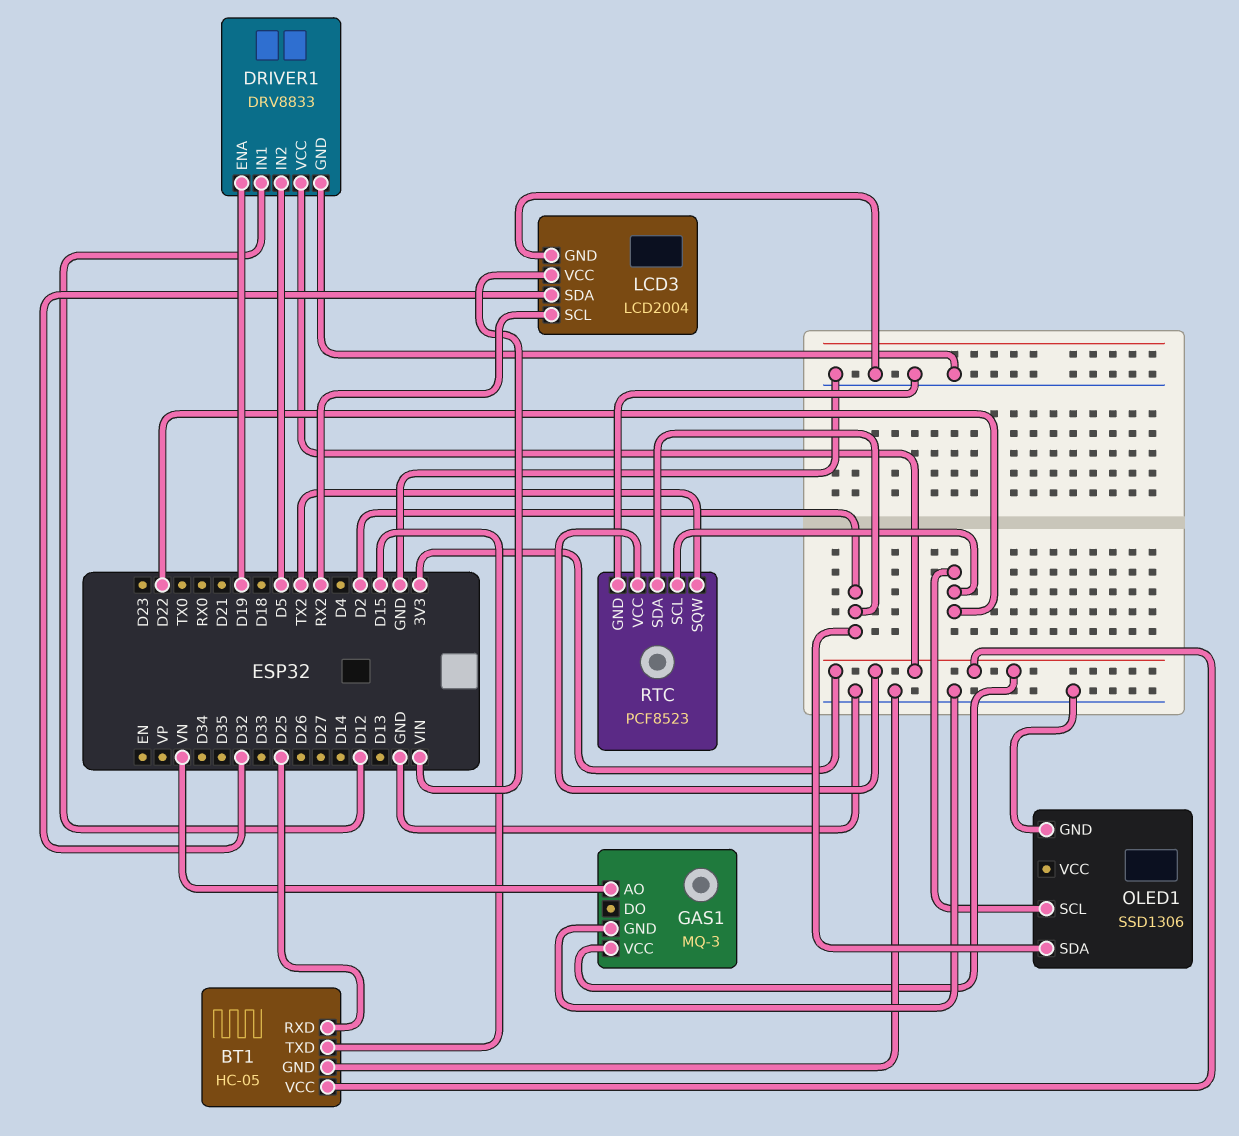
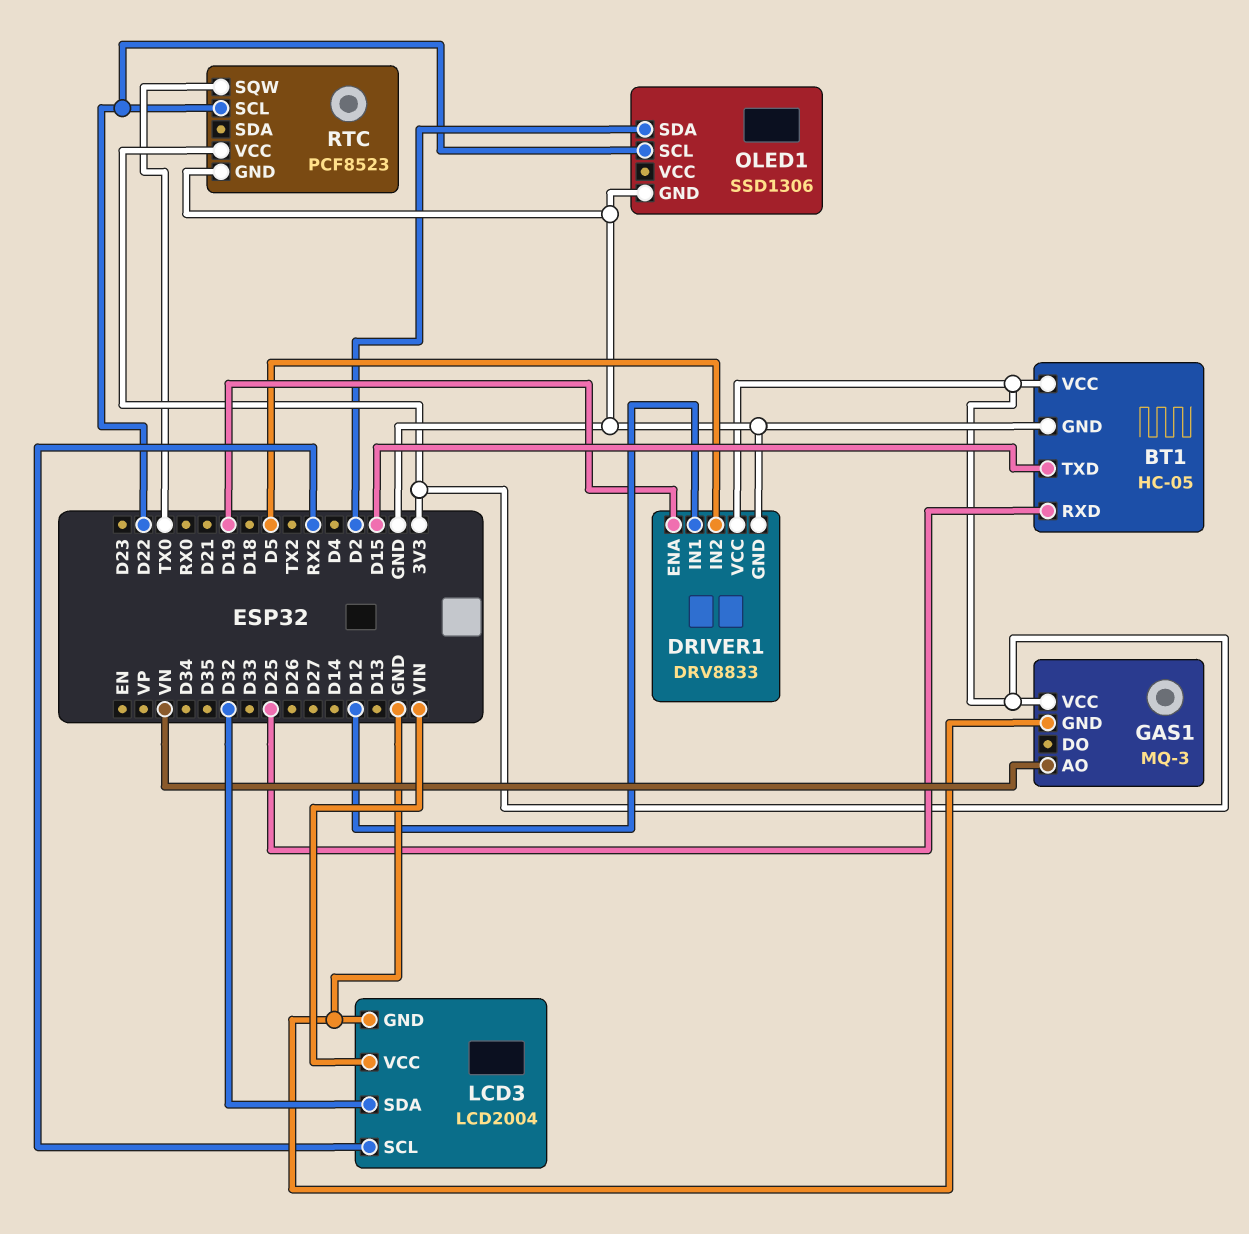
RTC pin SDA: D2 -> none
RTC pin SQW: TX2 -> TX0

